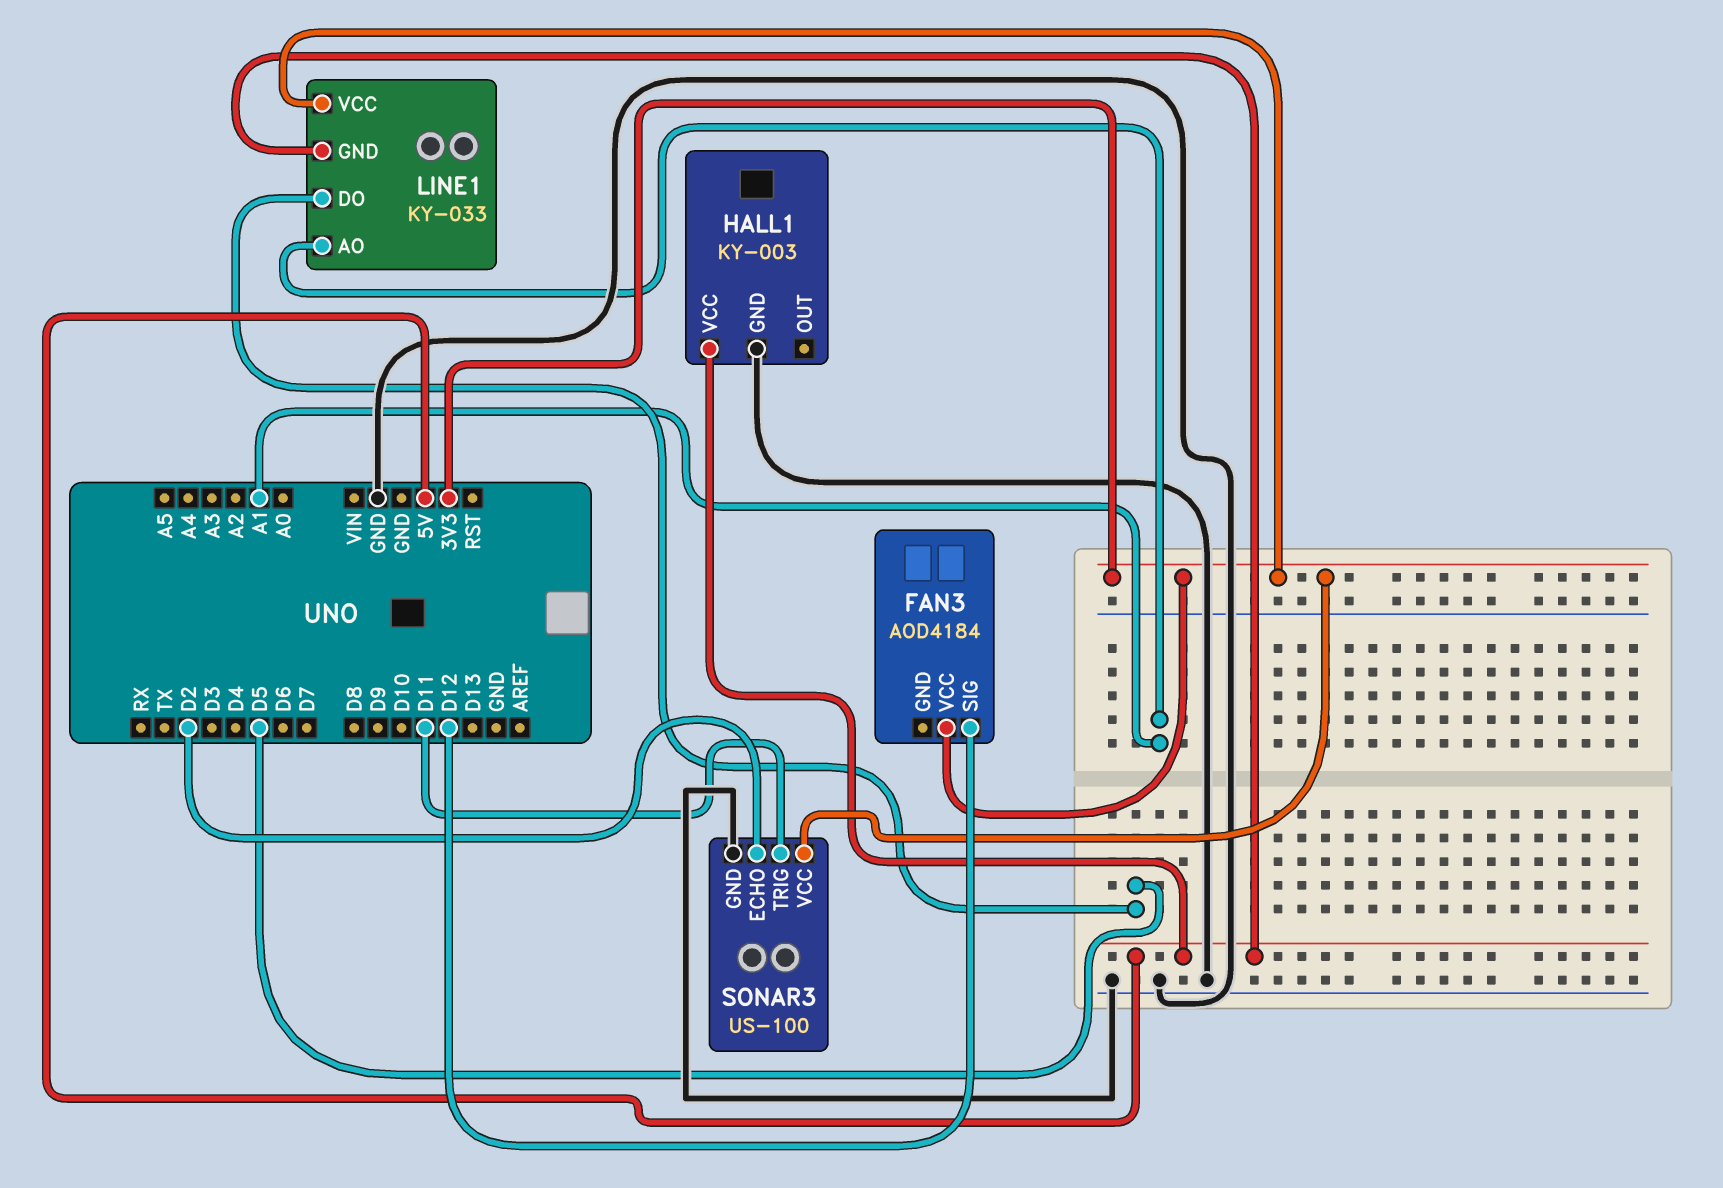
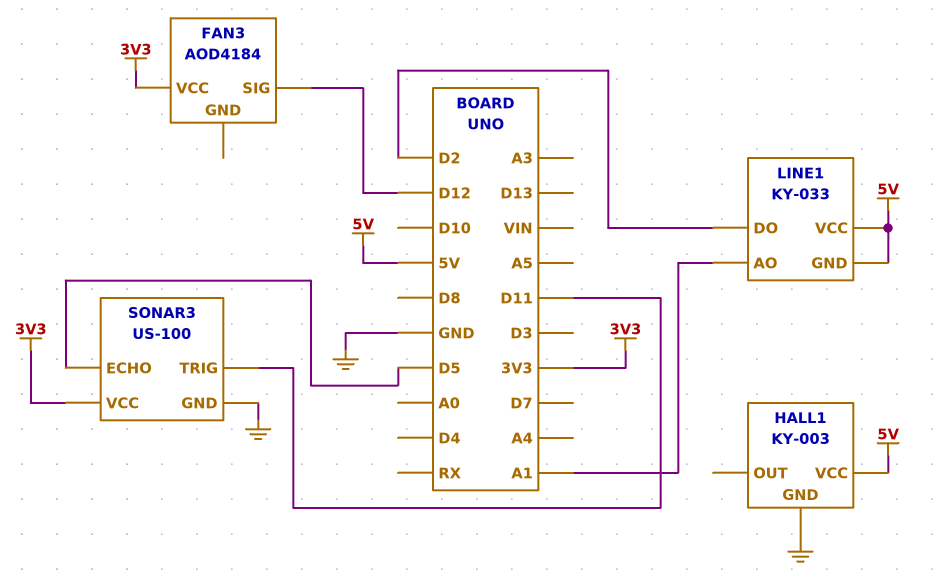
LINE1 pin DO: D5 -> D2
LINE1 pin VCC: 3V3 -> 5V
SONAR3 pin ECHO: D2 -> D5

